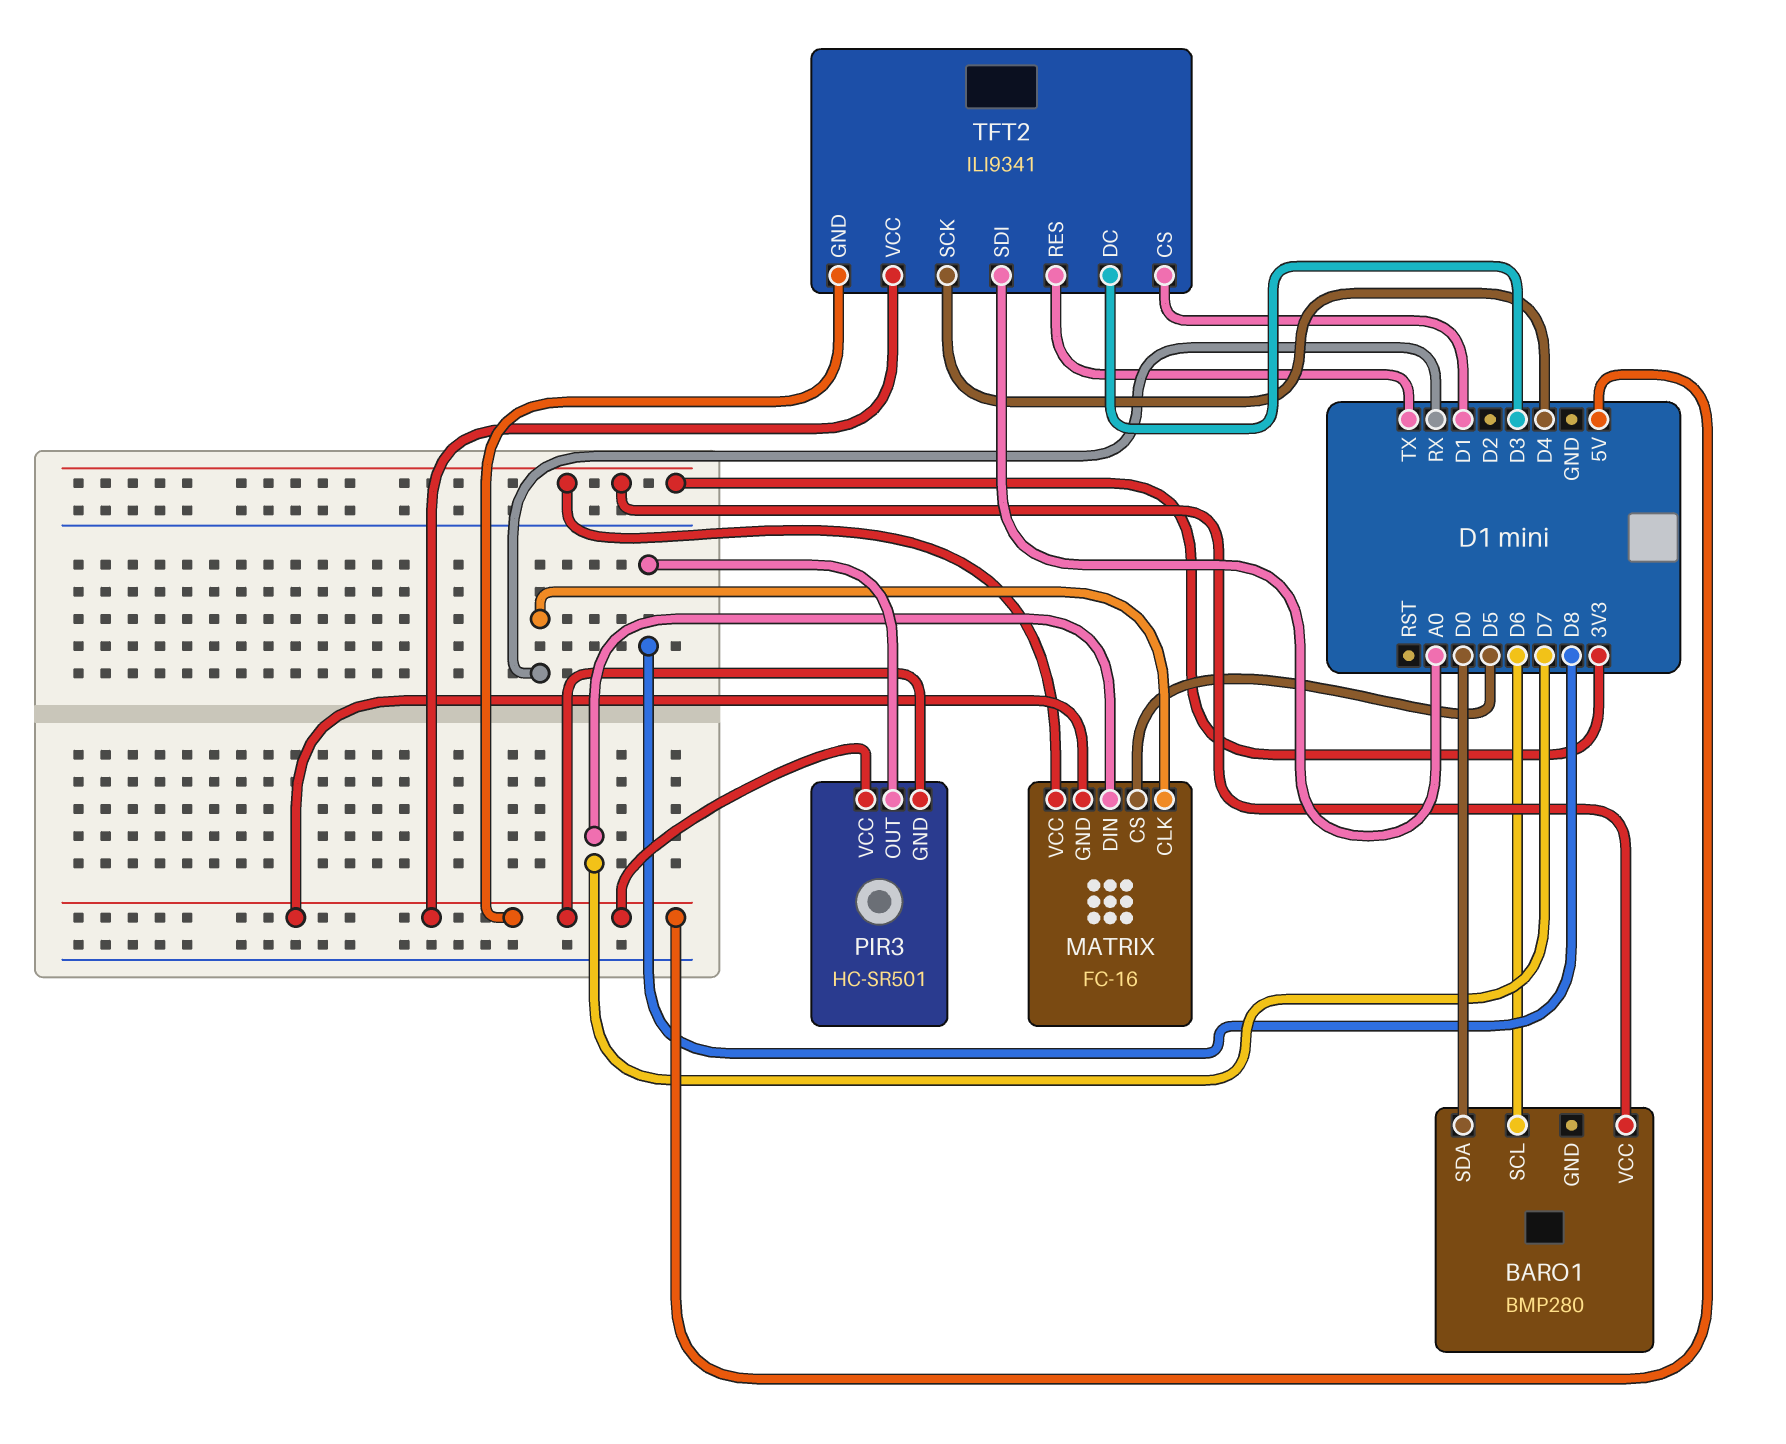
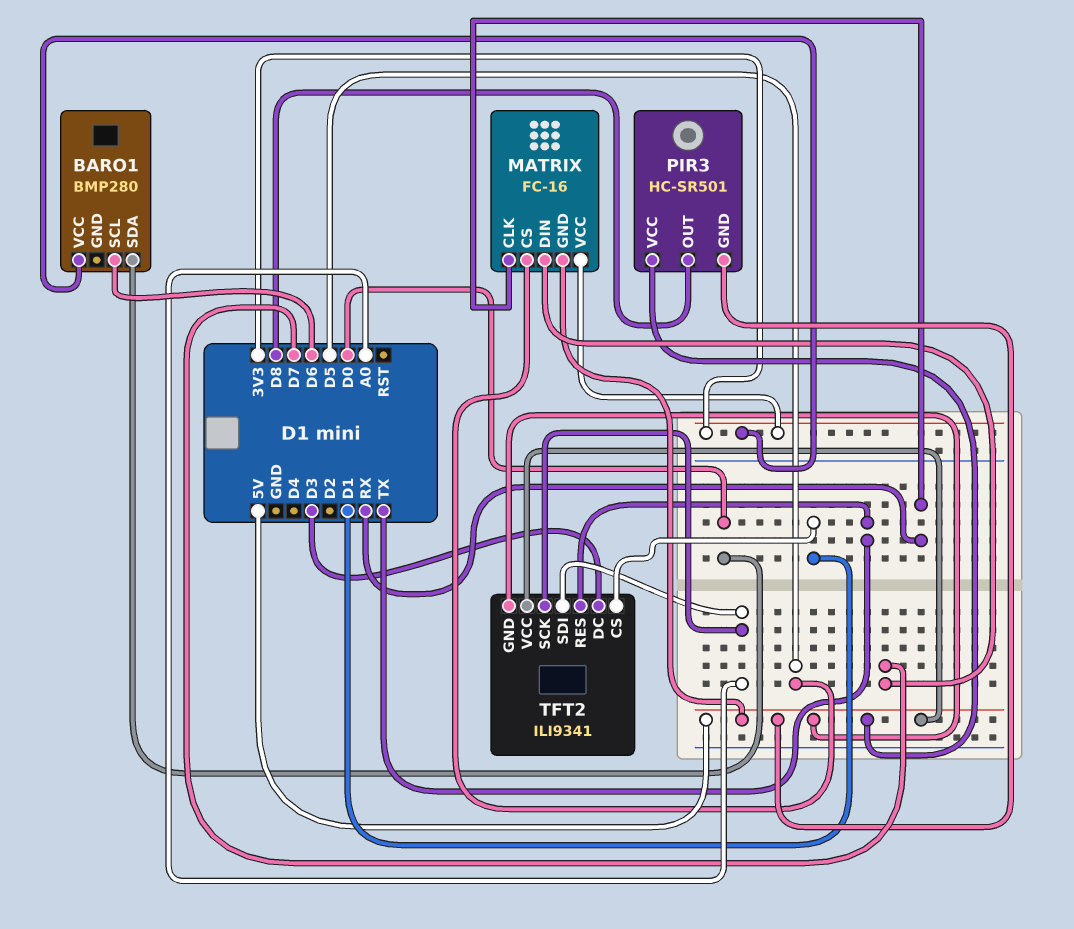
TFT2 pin SCK: D4 -> A0

